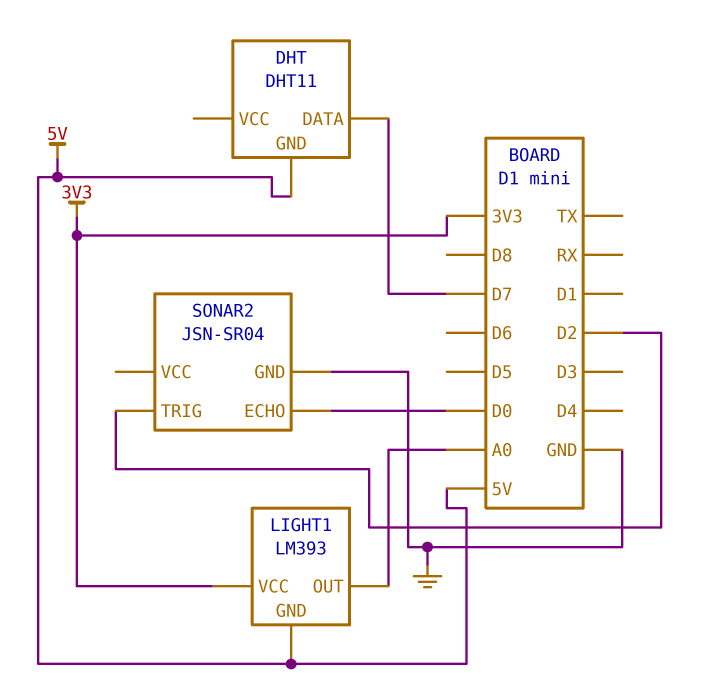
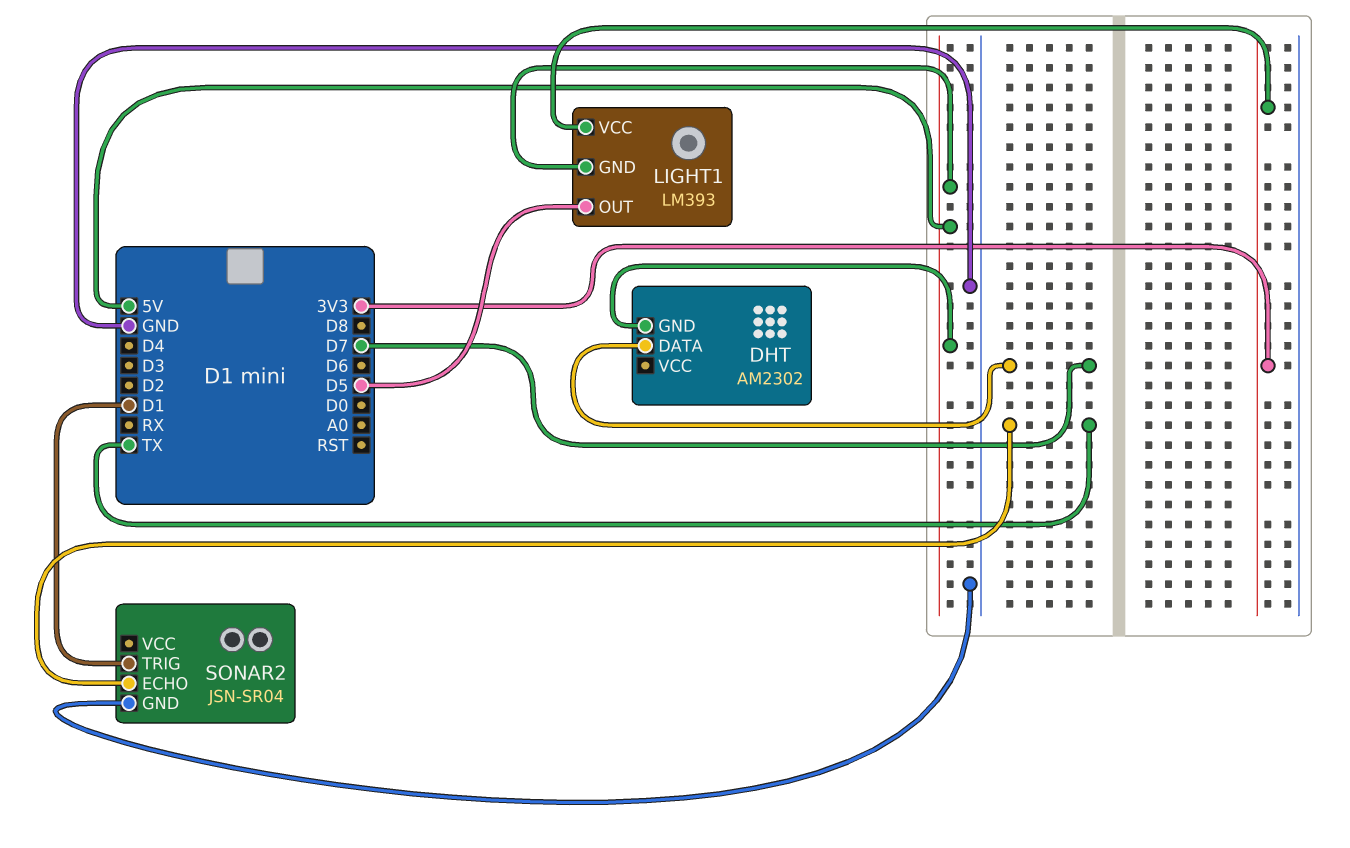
DHT: DHT11 -> AM2302
LIGHT1 pin OUT: A0 -> D5
SONAR2 pin ECHO: D0 -> TX
SONAR2 pin TRIG: D2 -> D1

